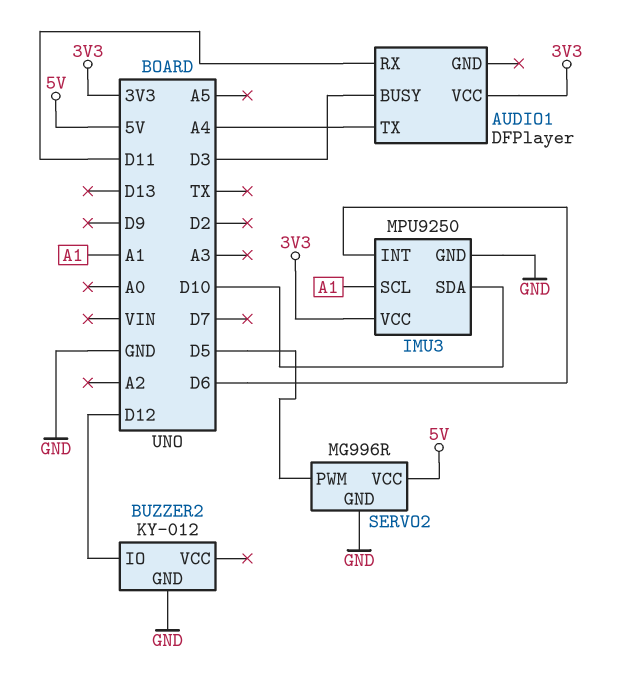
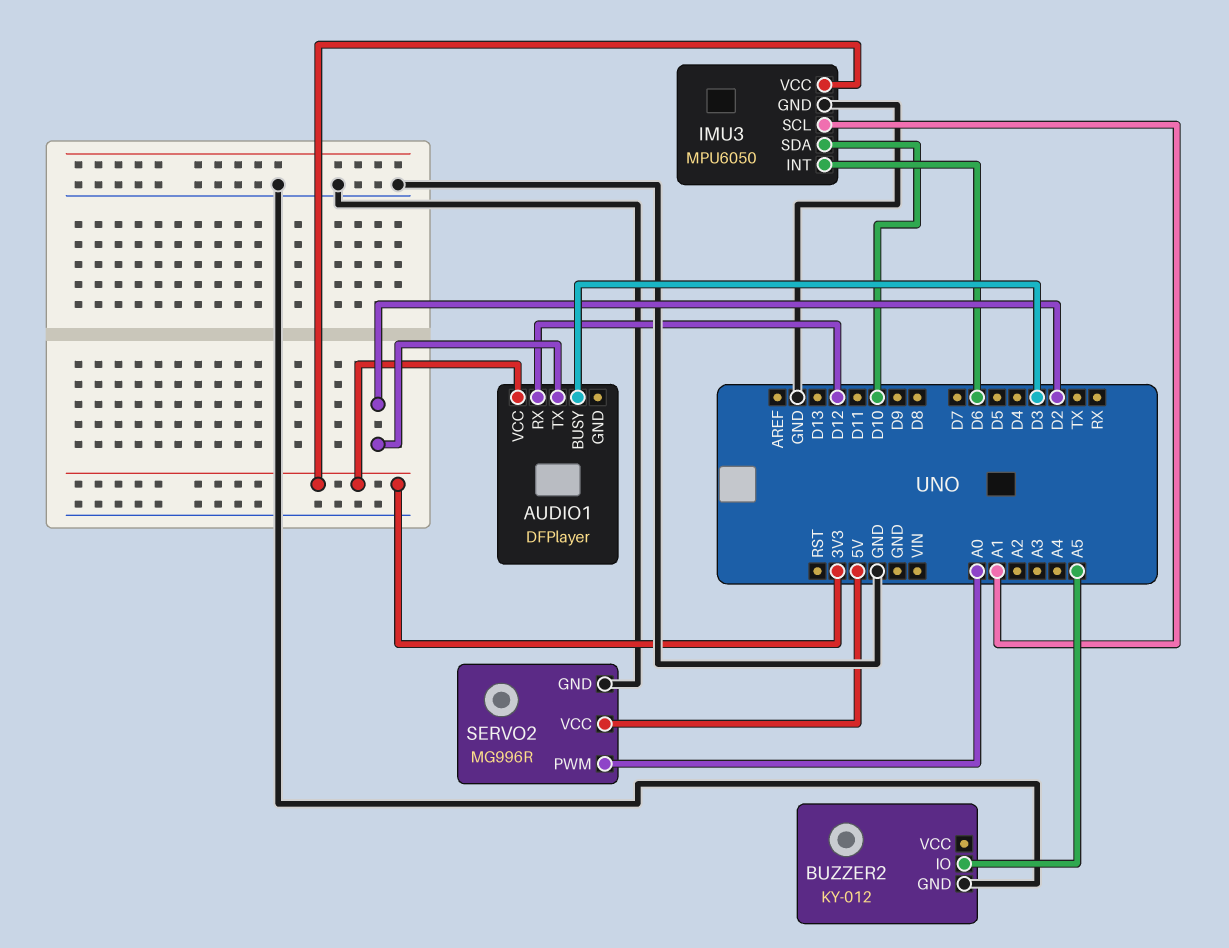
AUDIO1 pin RX: D11 -> D12
AUDIO1 pin TX: A4 -> D2
BUZZER2 pin IO: D12 -> A5
IMU3: MPU9250 -> MPU6050
SERVO2 pin PWM: D5 -> A0

